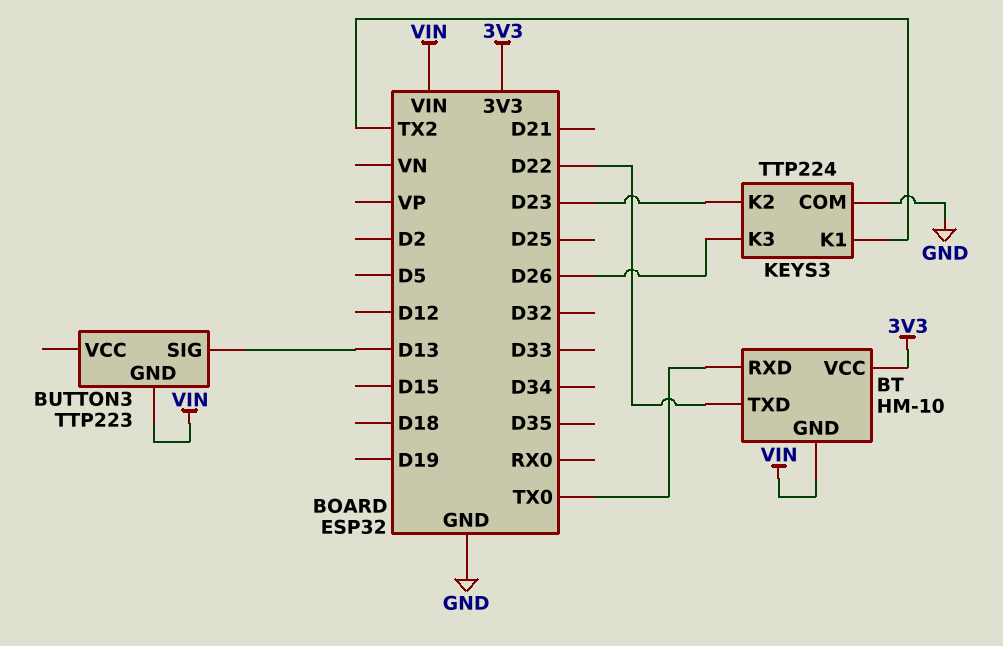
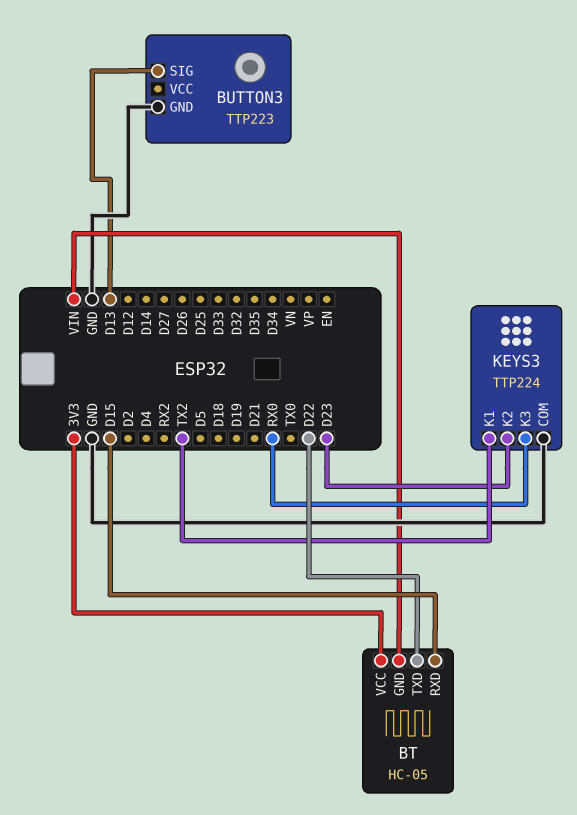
BT: HM-10 -> HC-05
BT pin RXD: TX0 -> D15
BUTTON3 pin GND: VIN -> GND
KEYS3 pin K3: D26 -> RX0

